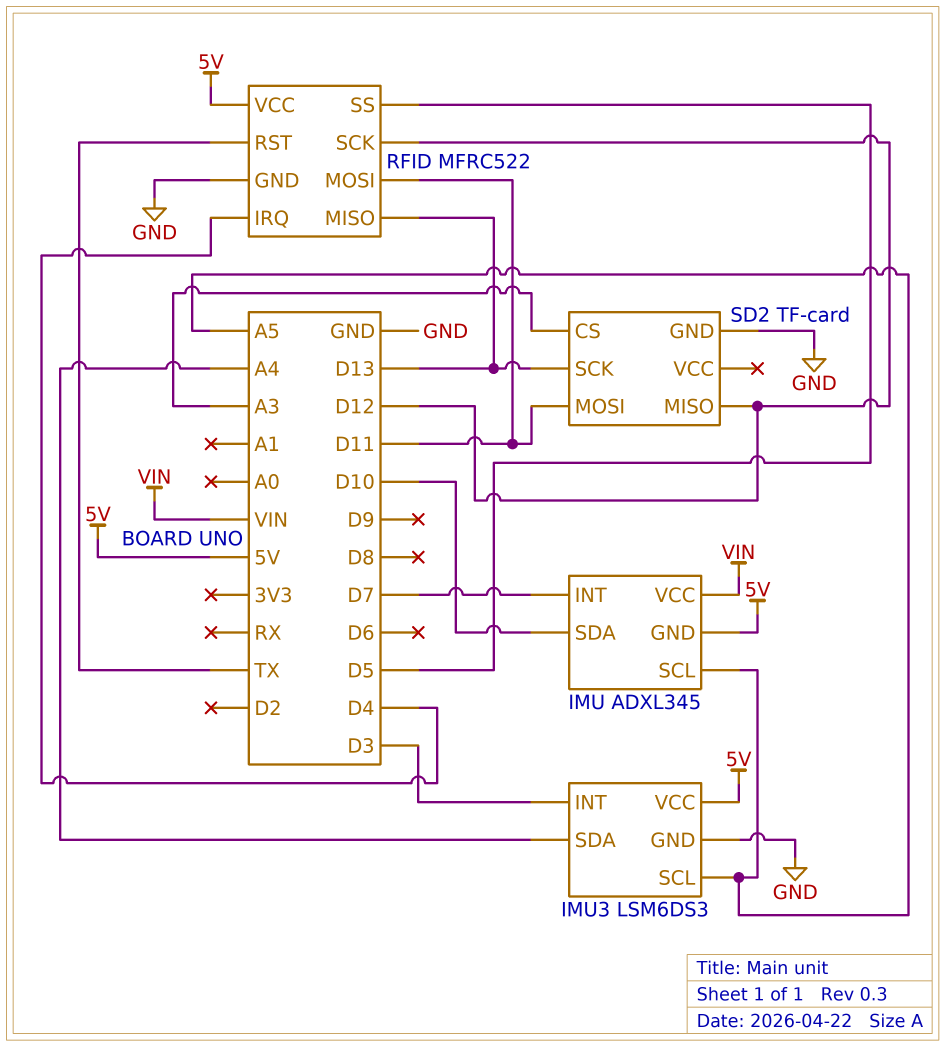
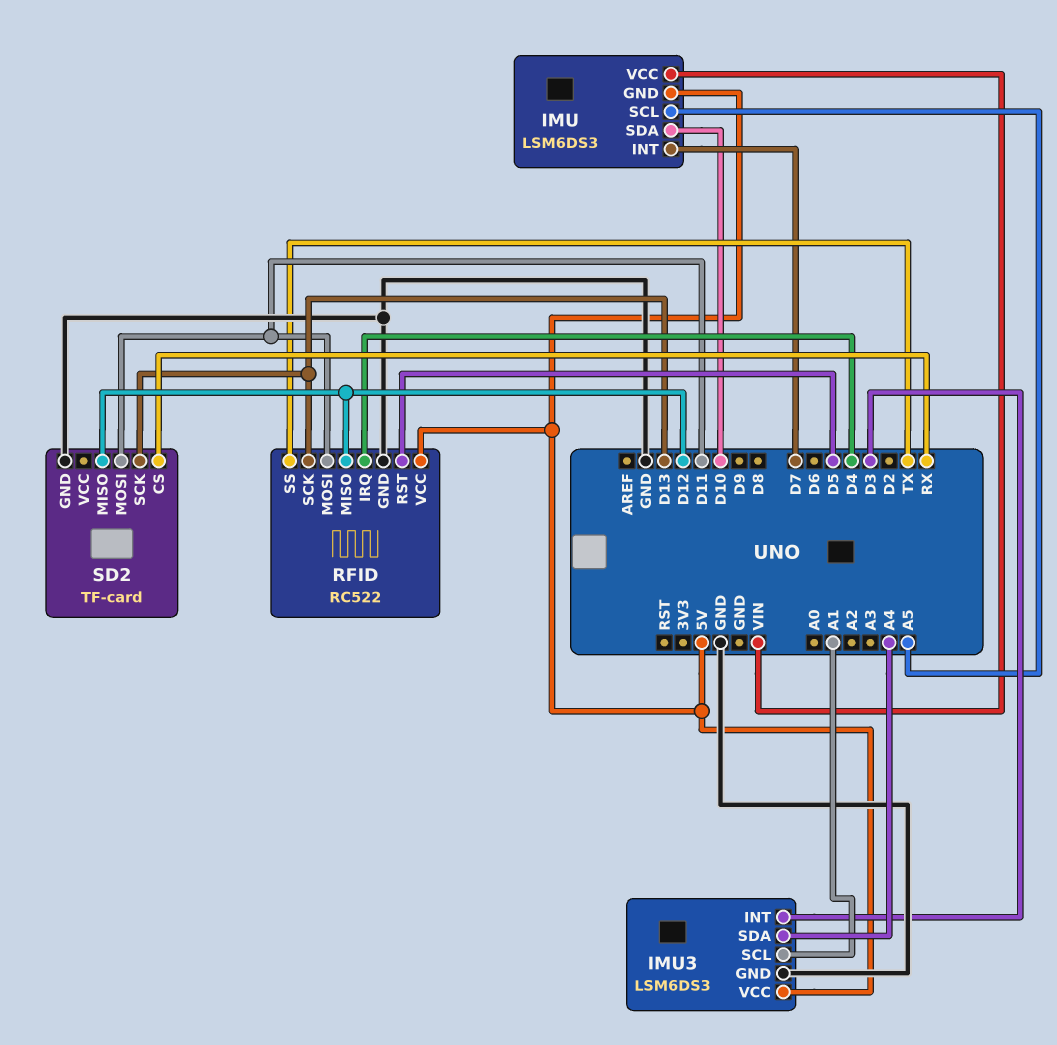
IMU: ADXL345 -> LSM6DS3
IMU3 pin SCL: A5 -> A1
RFID: MFRC522 -> RC522
RFID pin MISO: D13 -> D12
RFID pin RST: TX -> D5
RFID pin SCK: D12 -> D13
RFID pin SS: D5 -> TX
SD2 pin CS: A3 -> RX

